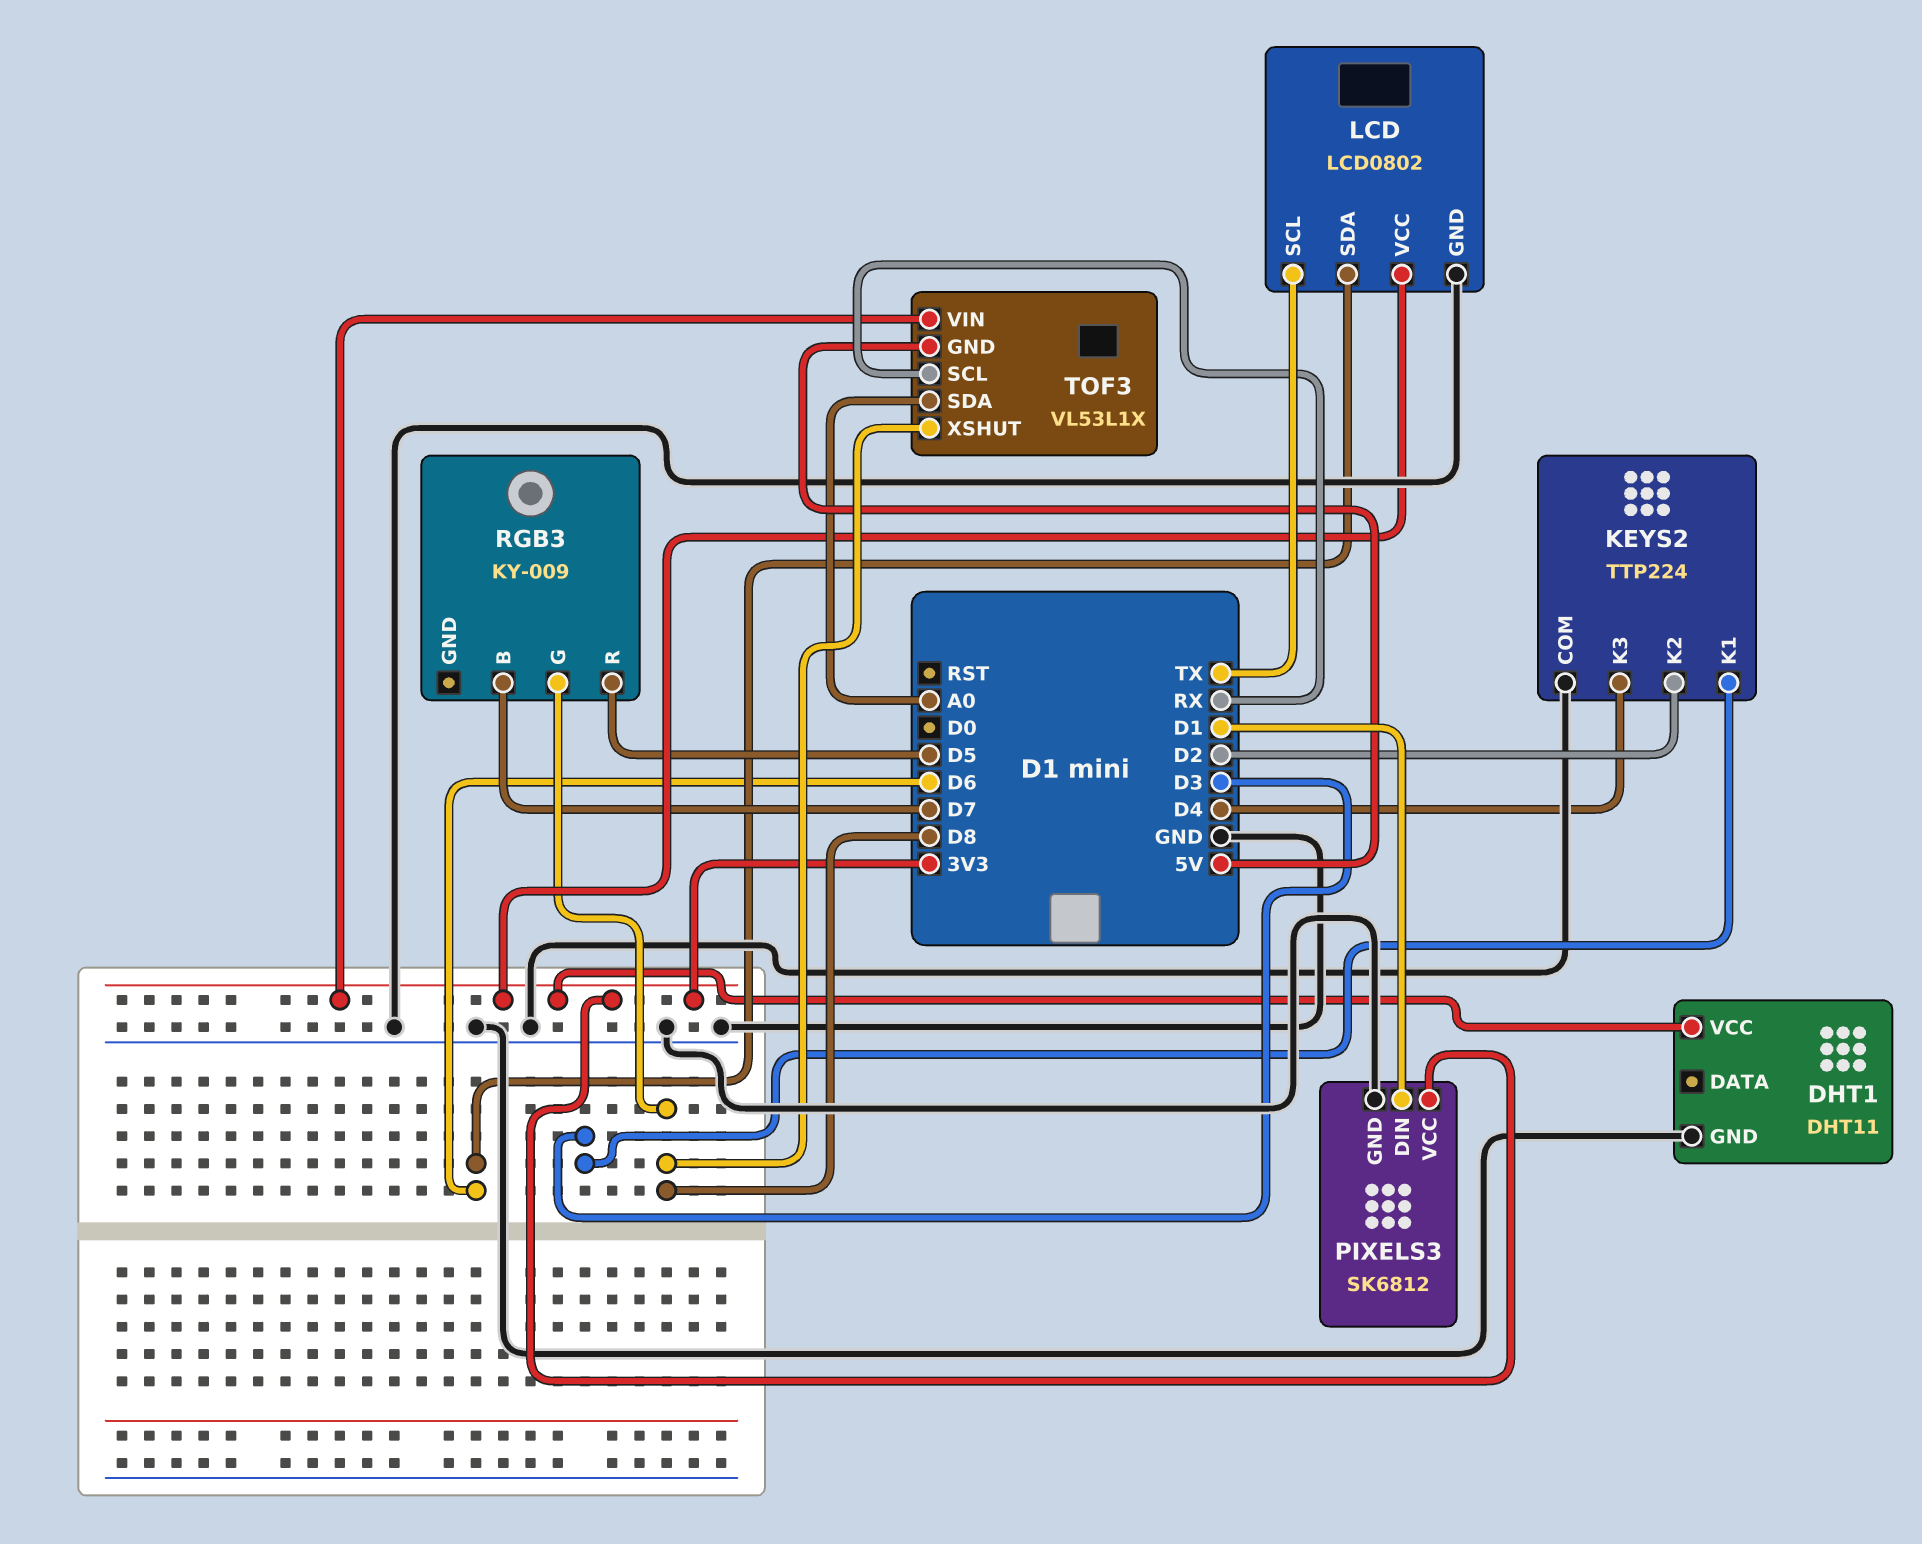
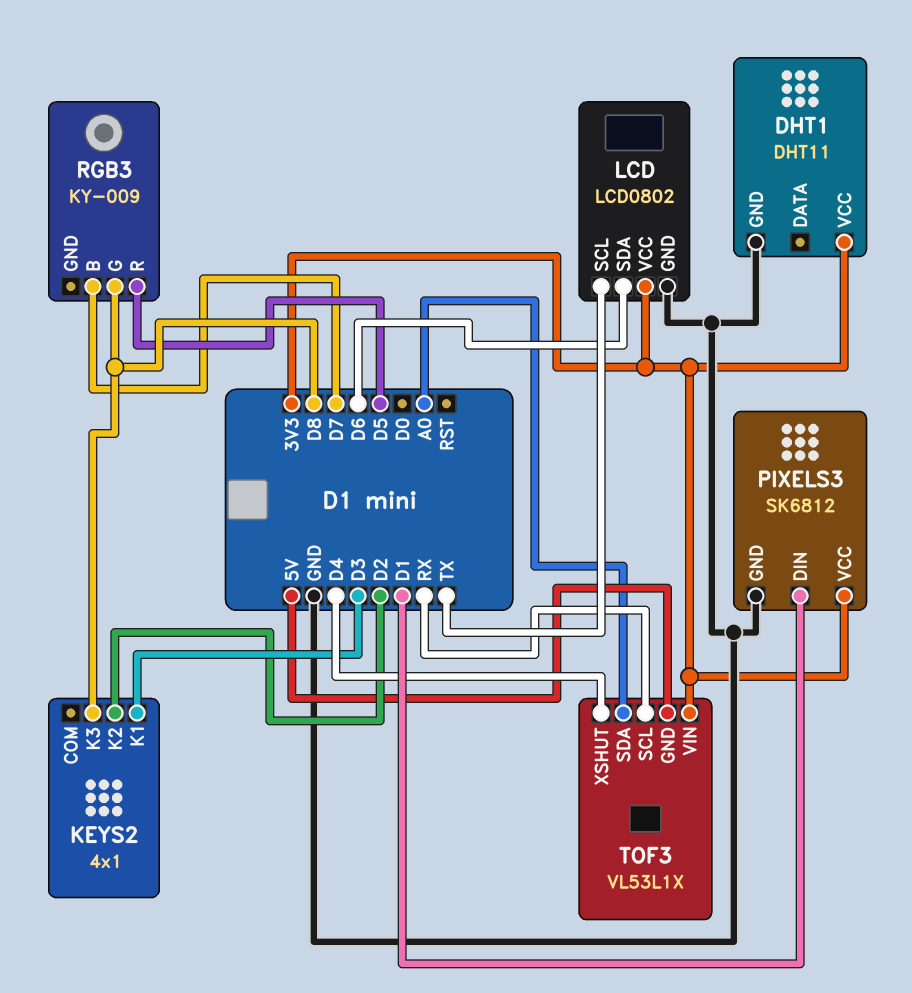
KEYS2: TTP224 -> 4x1
KEYS2 pin COM: GND -> none
KEYS2 pin K3: D4 -> D8
TOF3 pin XSHUT: D8 -> D4

